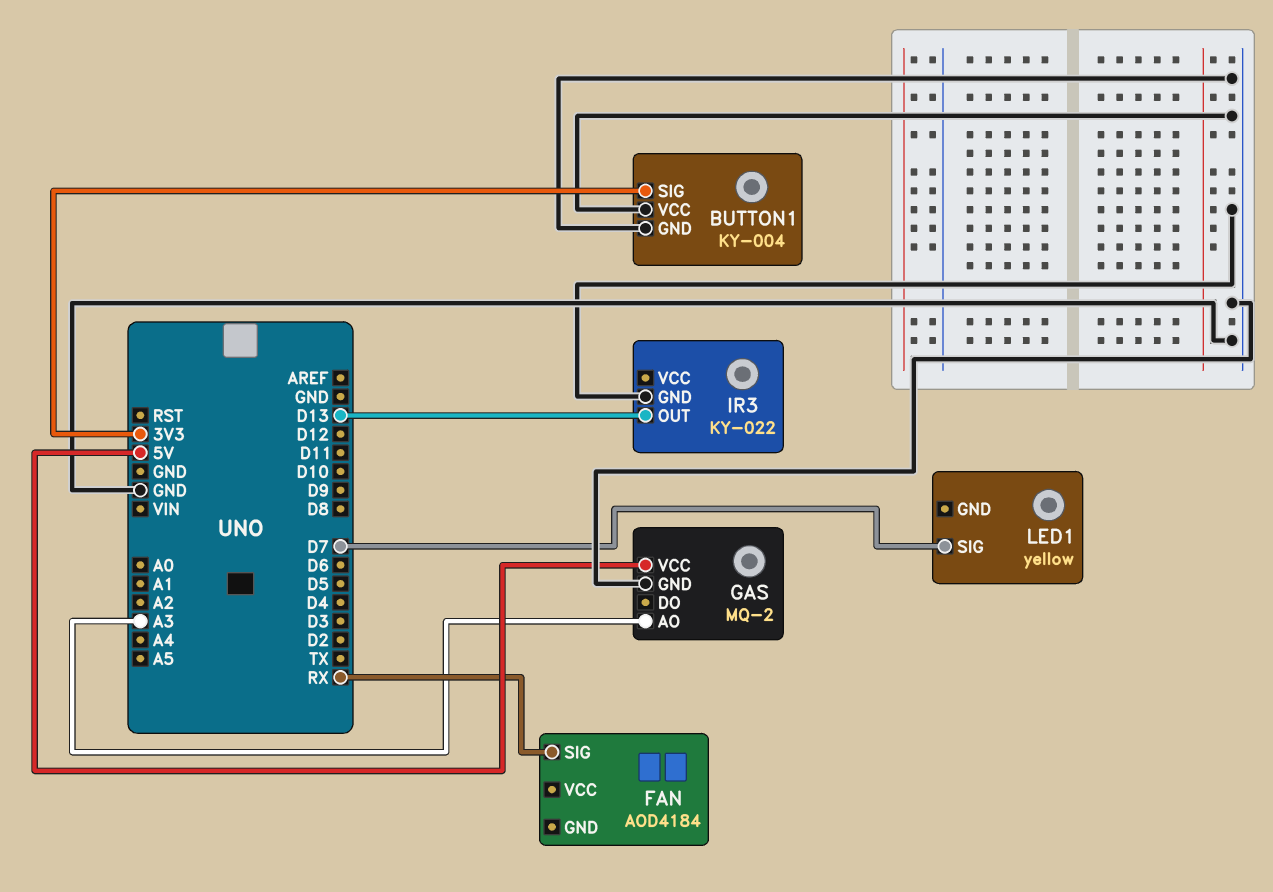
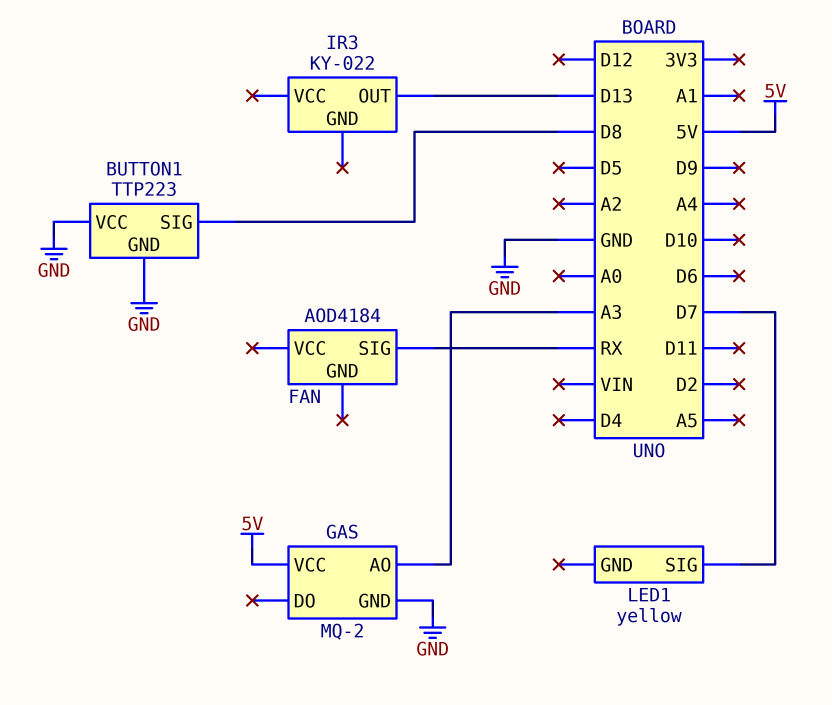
BUTTON1: KY-004 -> TTP223
BUTTON1 pin SIG: 3V3 -> D8
IR3 pin GND: GND -> none

